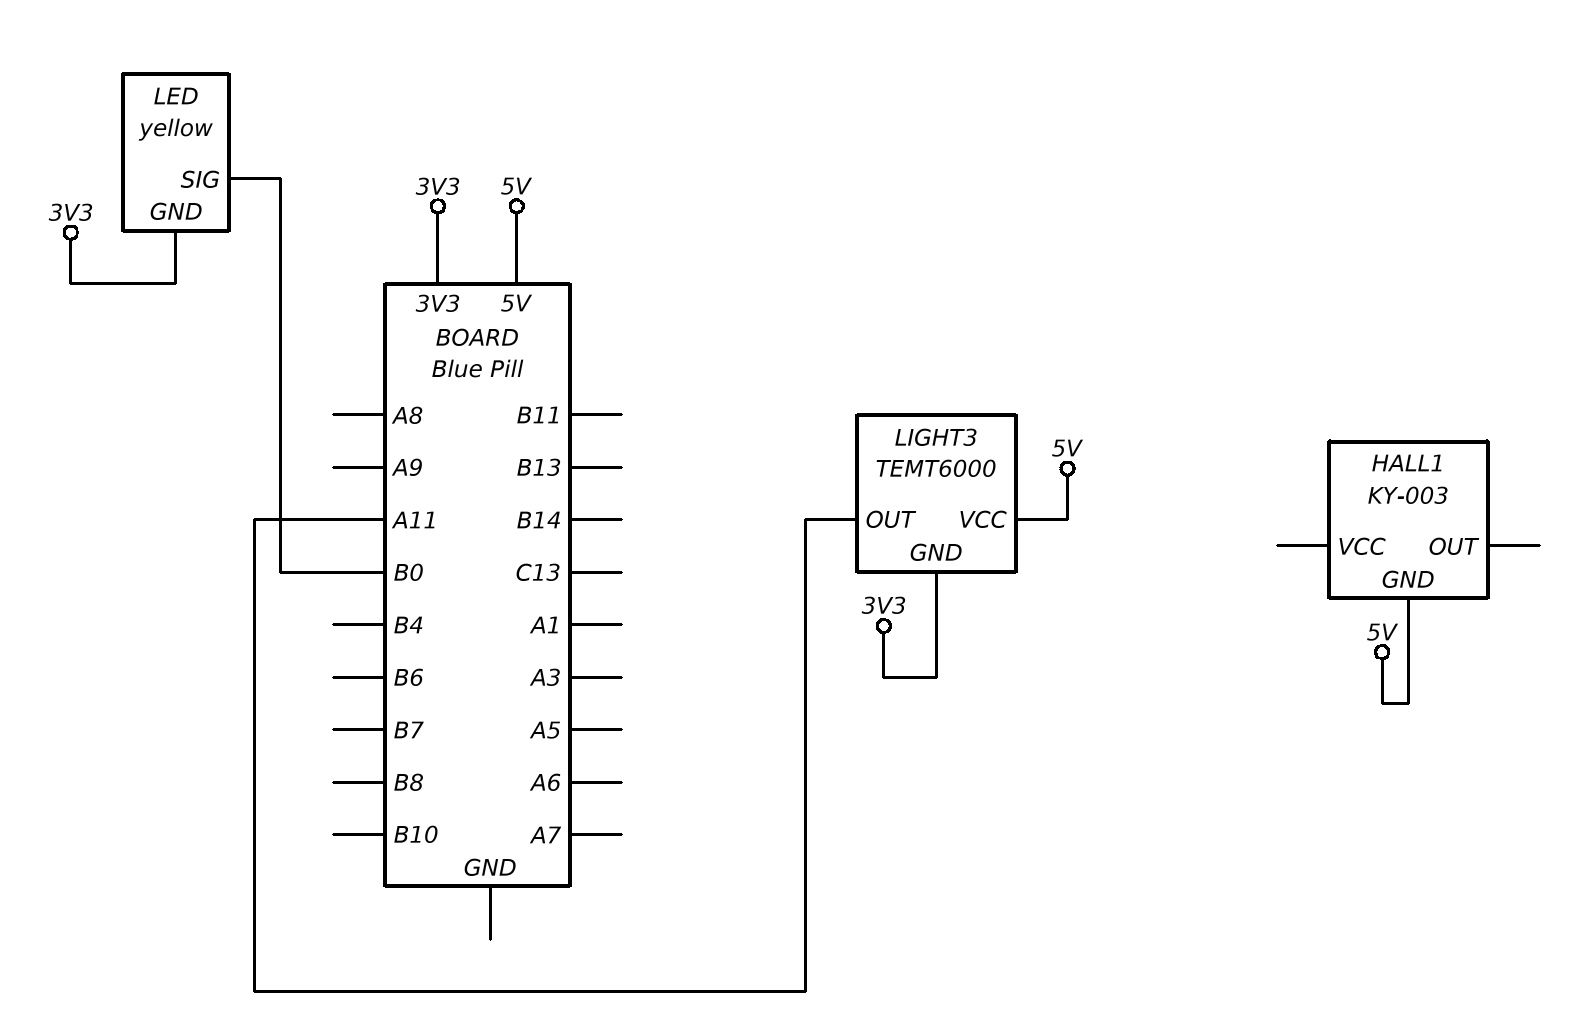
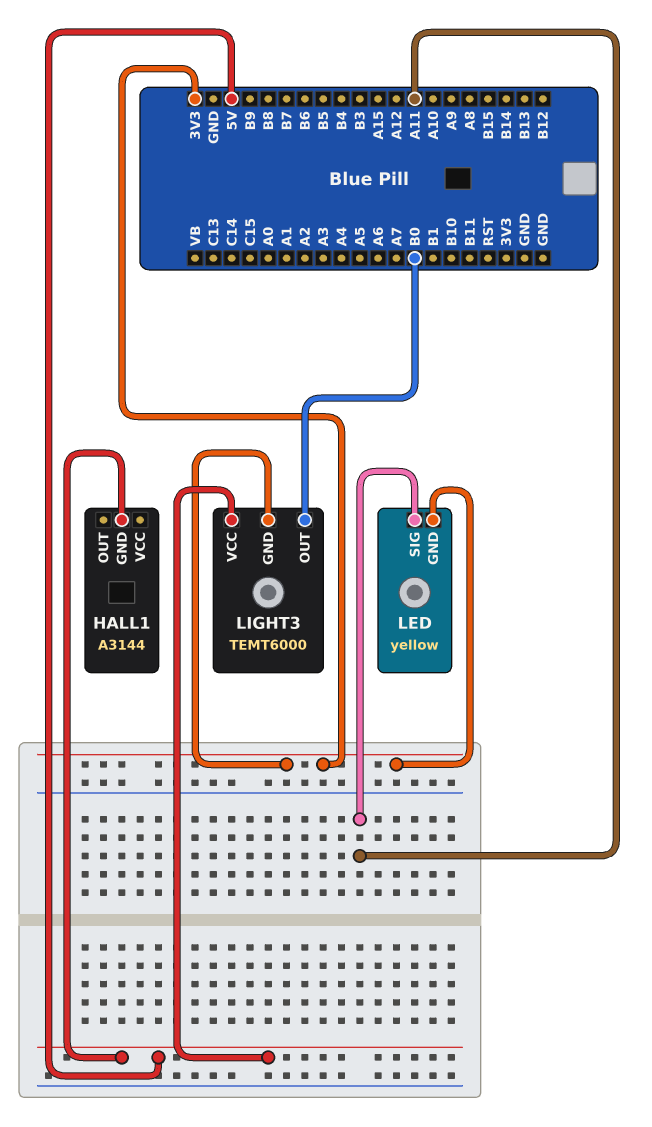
HALL1: KY-003 -> A3144
LED pin SIG: B0 -> A11
LIGHT3 pin OUT: A11 -> B0

